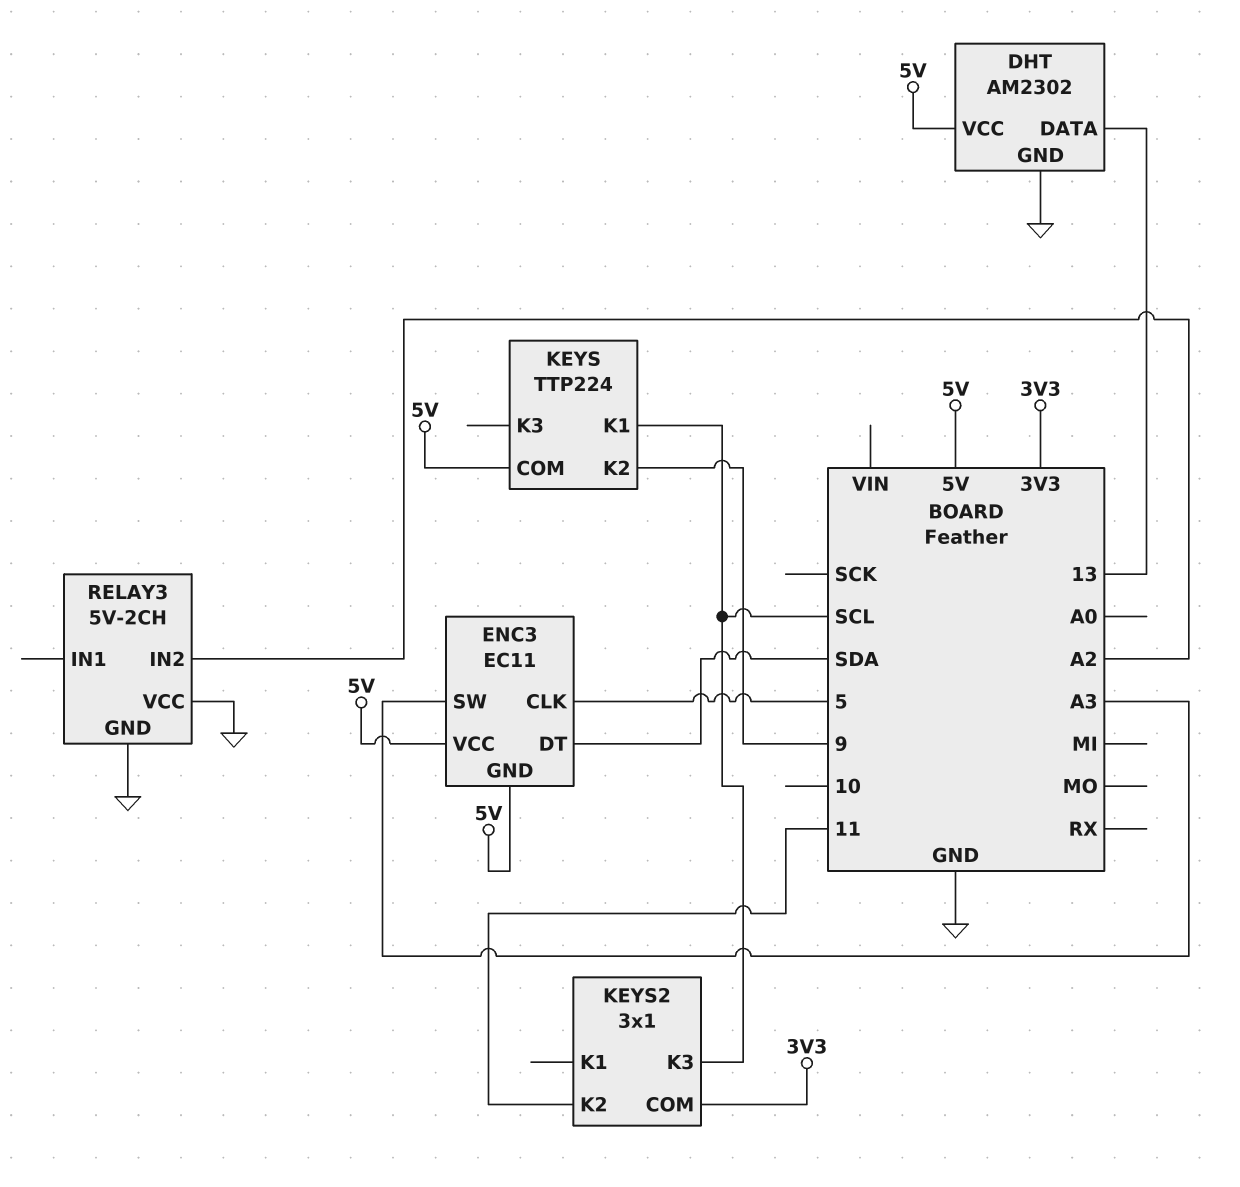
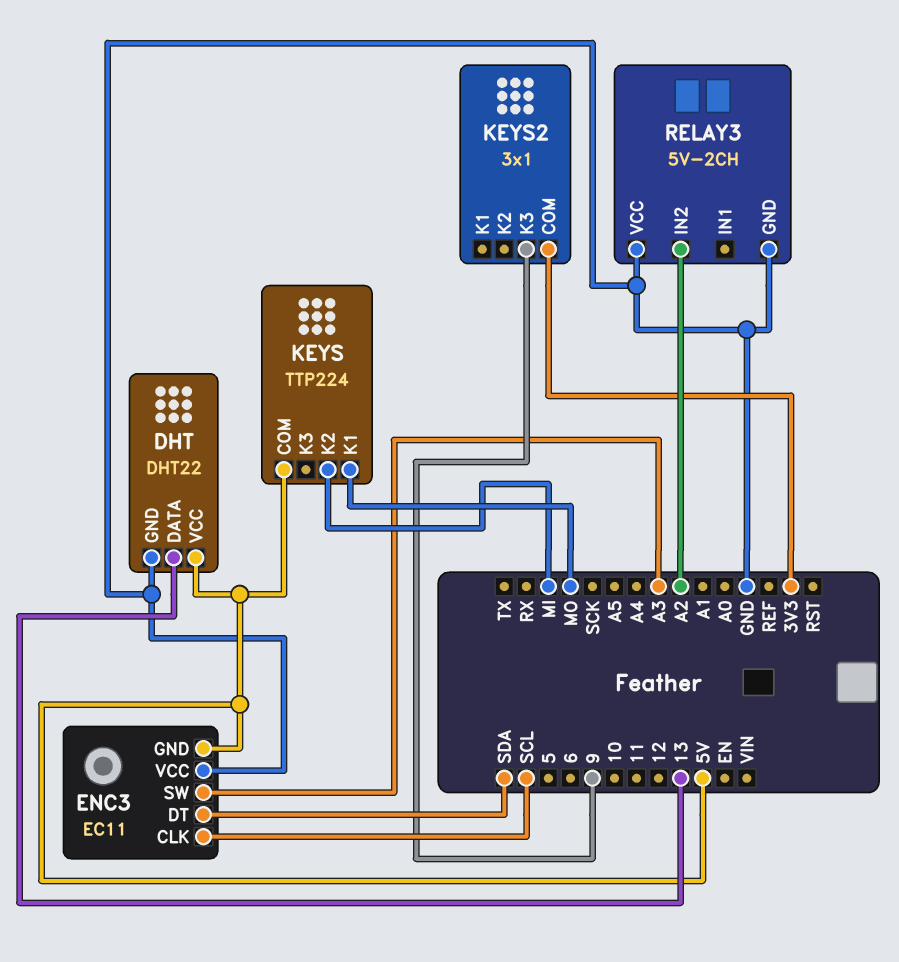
DHT: AM2302 -> DHT22
ENC3 pin CLK: 5 -> SCL
ENC3 pin VCC: 5V -> GND
KEYS pin K1: SCL -> MO
KEYS pin K2: 9 -> MI
KEYS2 pin K2: 11 -> none
KEYS2 pin K3: SCL -> 9

